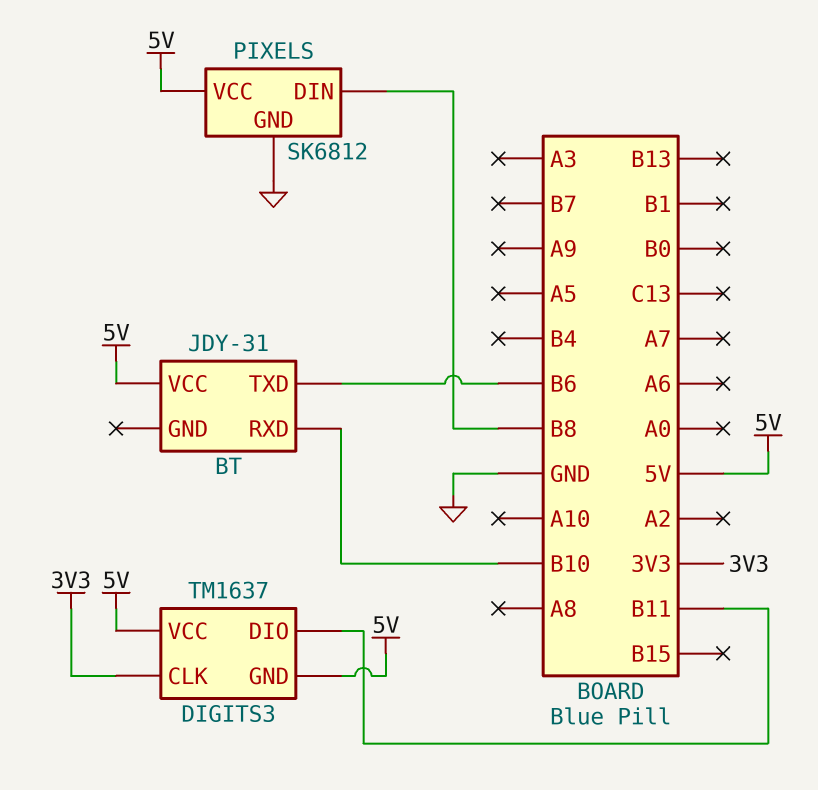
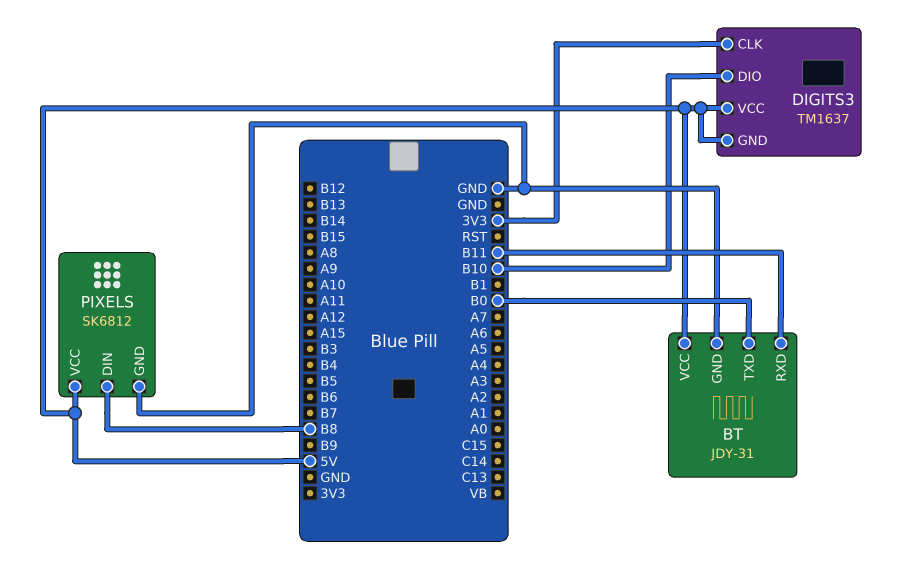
BT pin GND: none -> GND
BT pin RXD: B10 -> B11
BT pin TXD: B6 -> B0
DIGITS3 pin DIO: B11 -> B10

